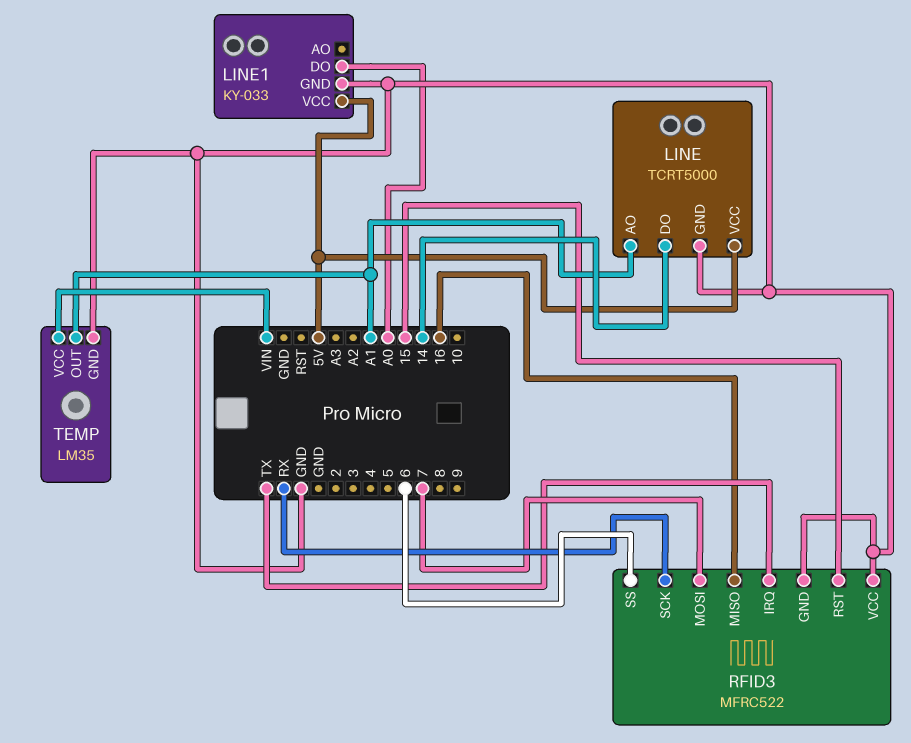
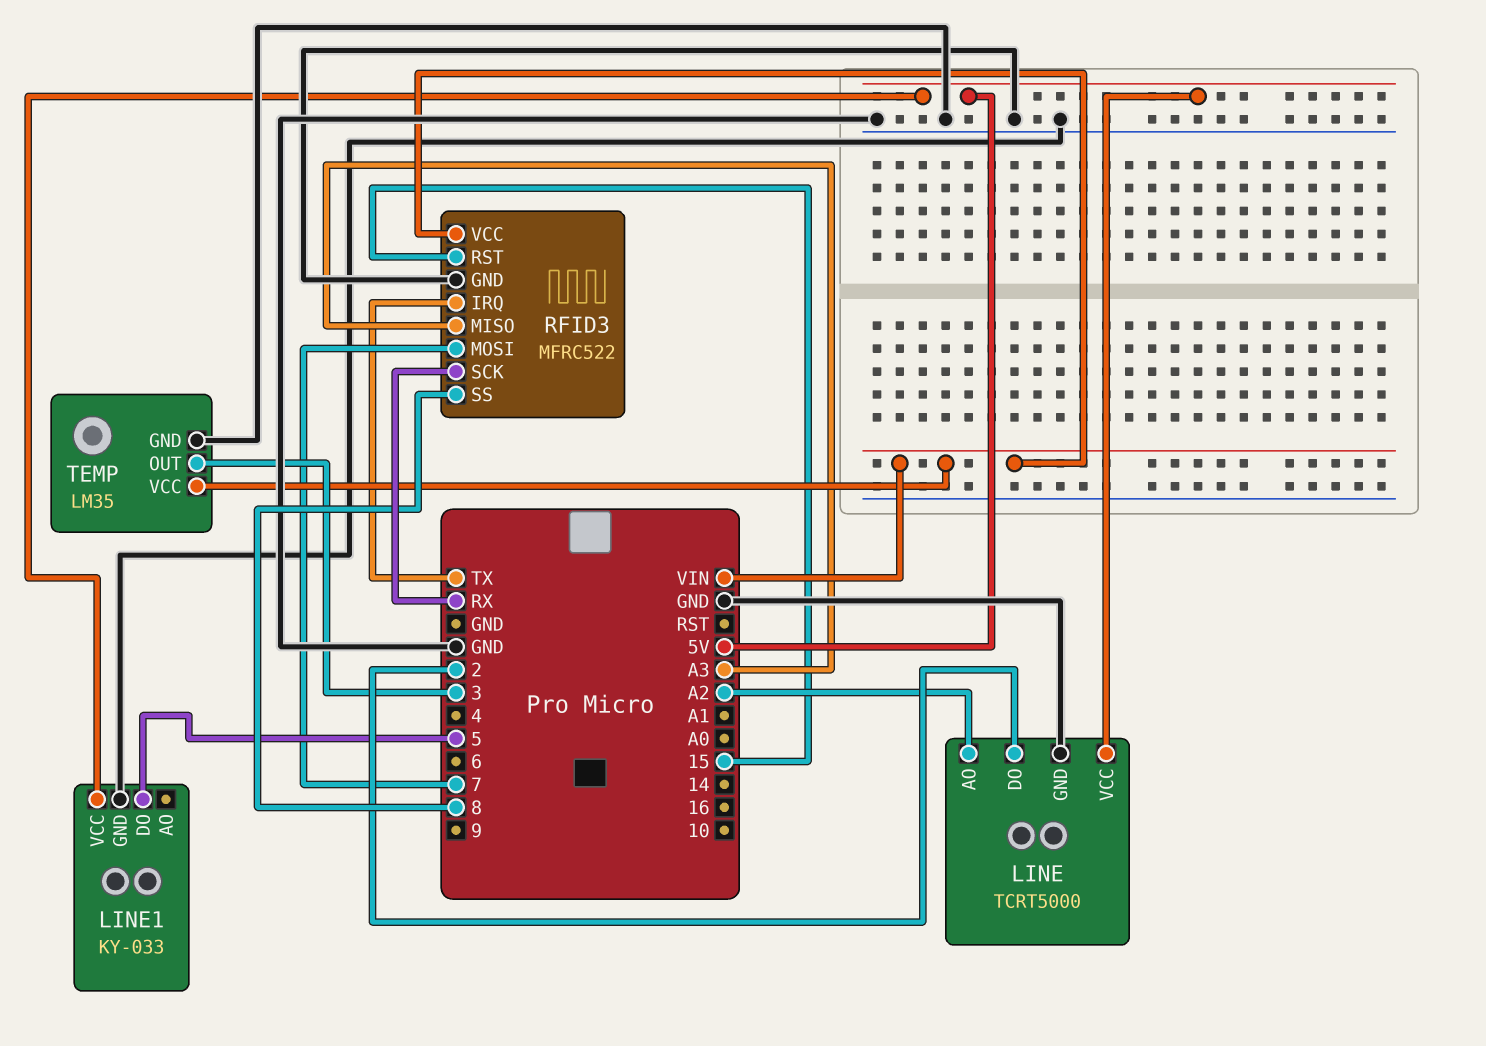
LINE pin AO: A1 -> A2
LINE pin DO: 14 -> 2
LINE1 pin DO: A0 -> 5
RFID3 pin MISO: 16 -> A3
RFID3 pin SS: 6 -> 8
RFID3 pin VCC: GND -> VIN
TEMP pin OUT: A1 -> 3

